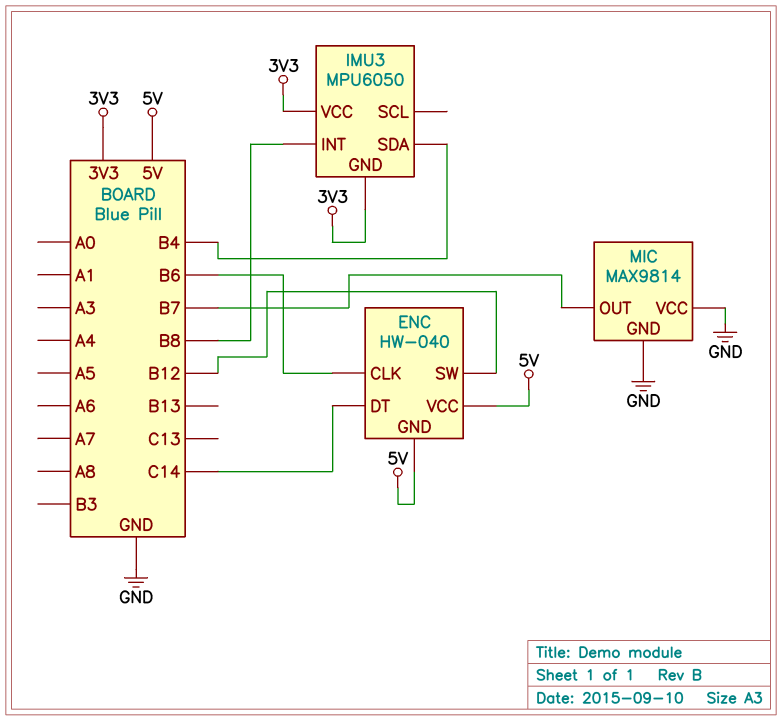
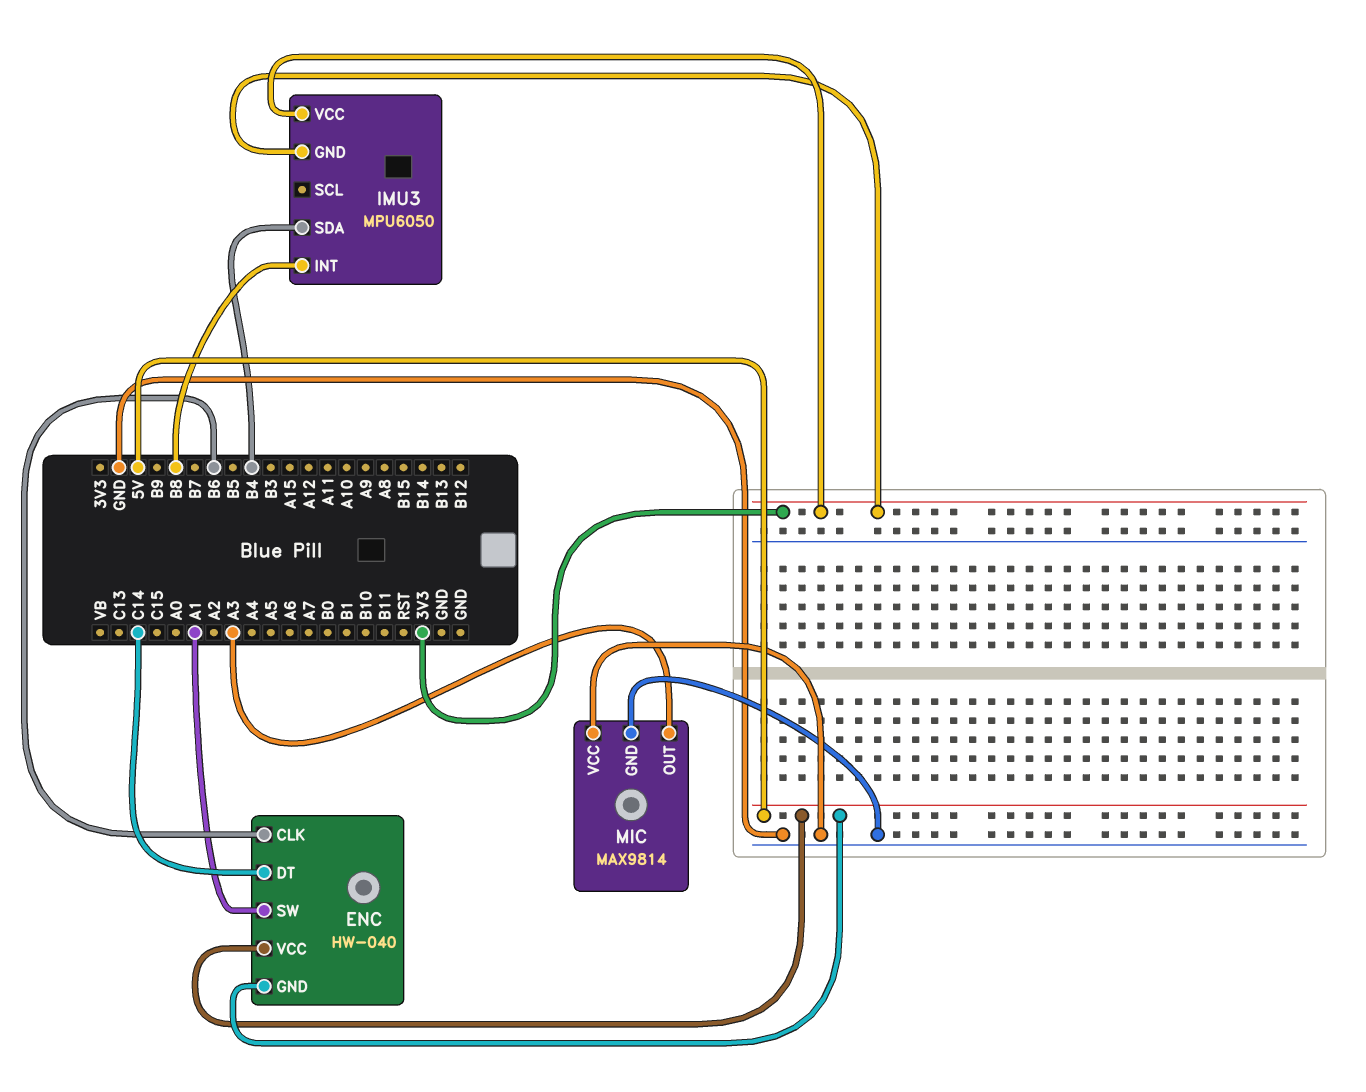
ENC pin SW: B12 -> A1
MIC pin OUT: B7 -> A3

